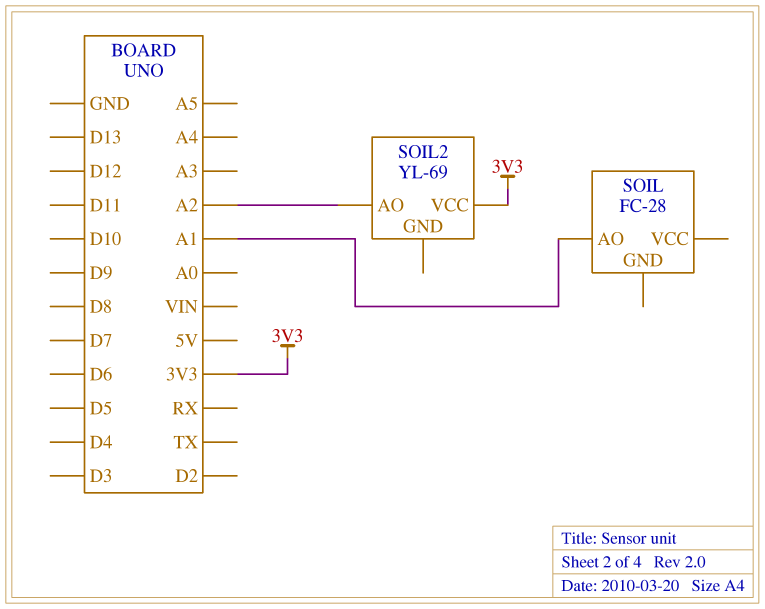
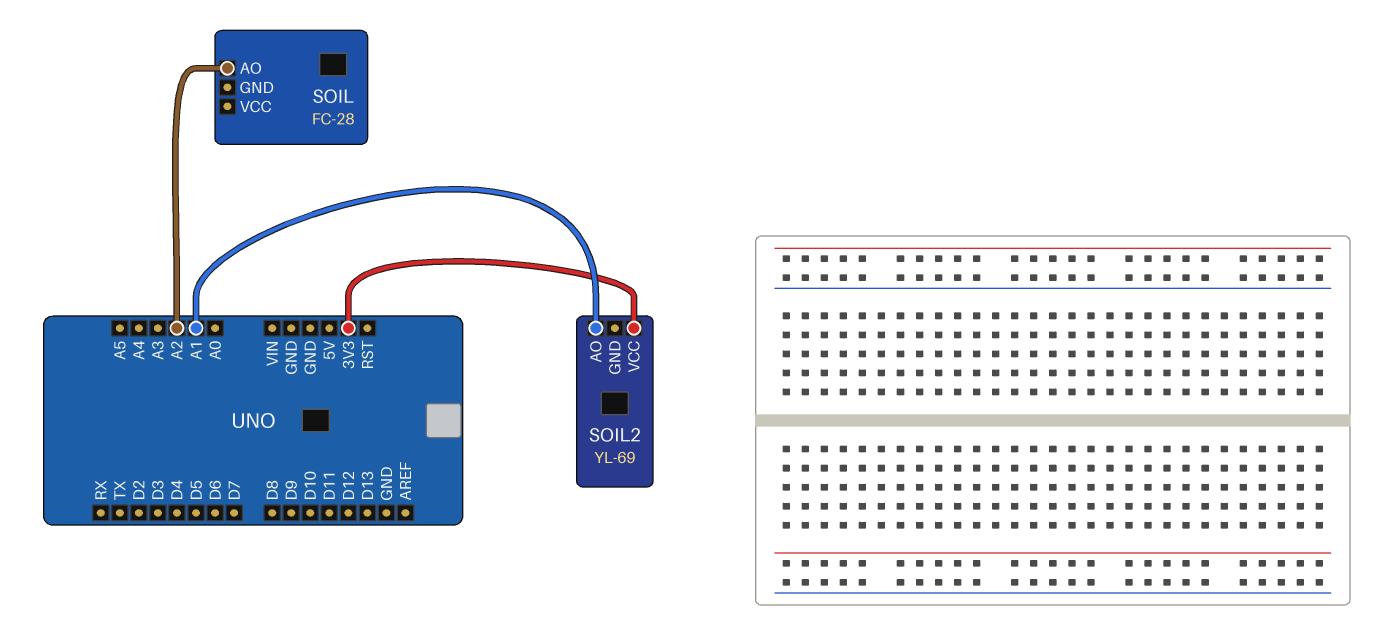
SOIL pin AO: A1 -> A2
SOIL2 pin AO: A2 -> A1

